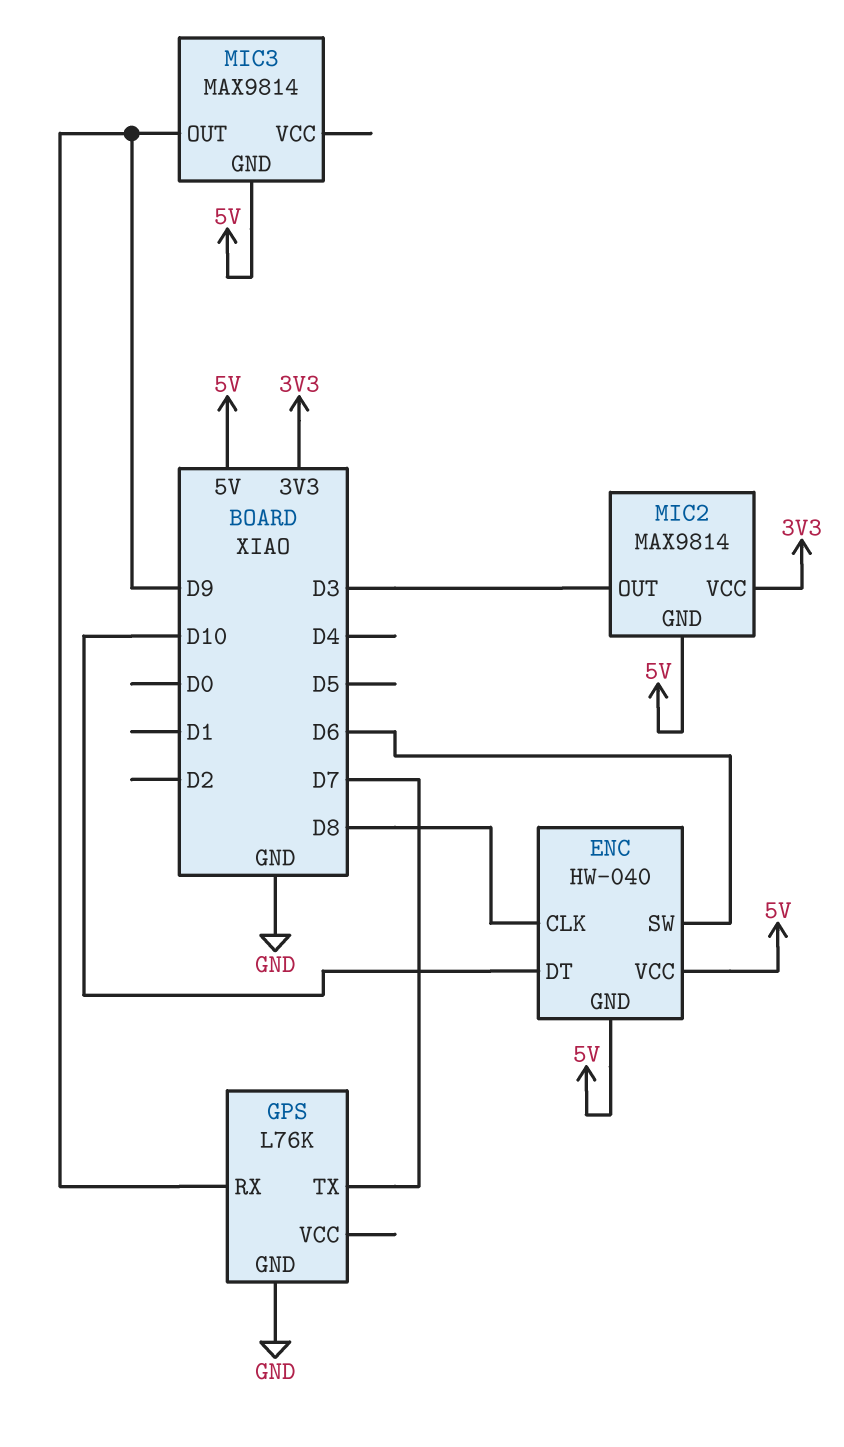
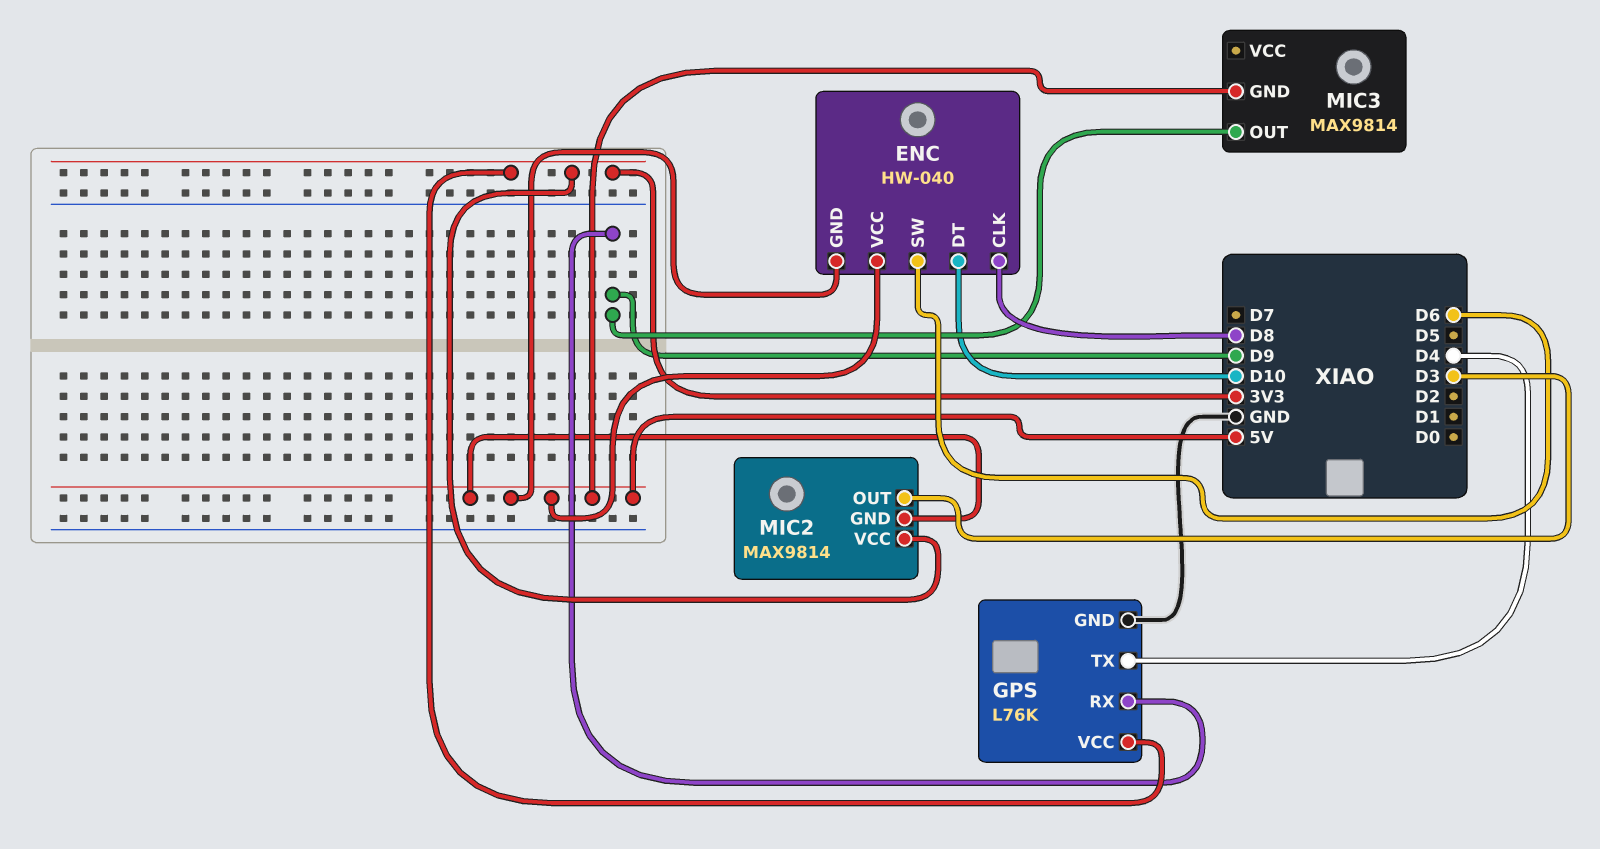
GPS pin TX: D7 -> D4
GPS pin VCC: none -> 3V3

